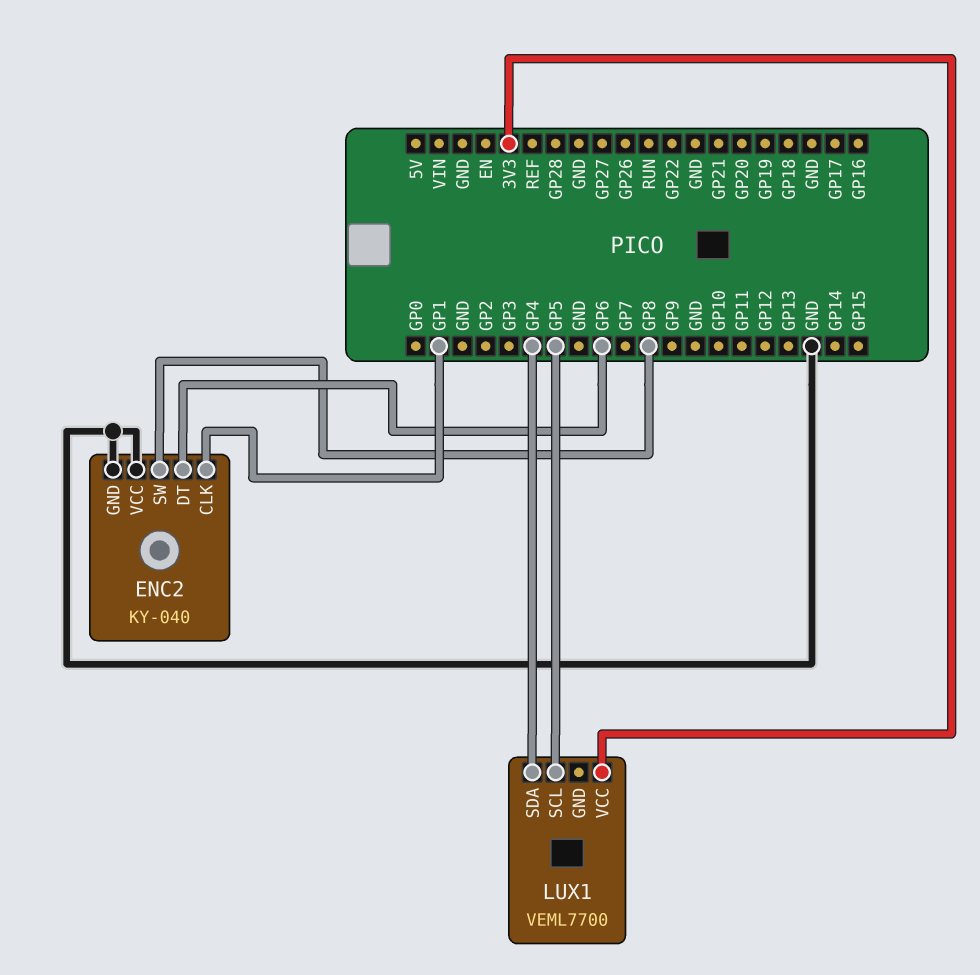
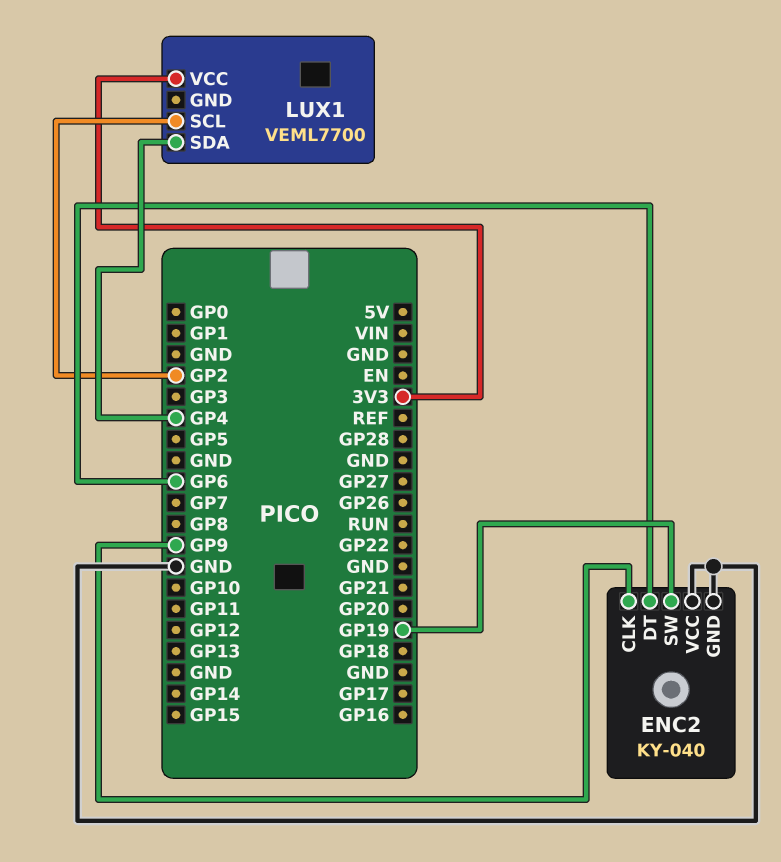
ENC2 pin CLK: GP1 -> GP9
ENC2 pin SW: GP8 -> GP19
LUX1 pin SCL: GP5 -> GP2

